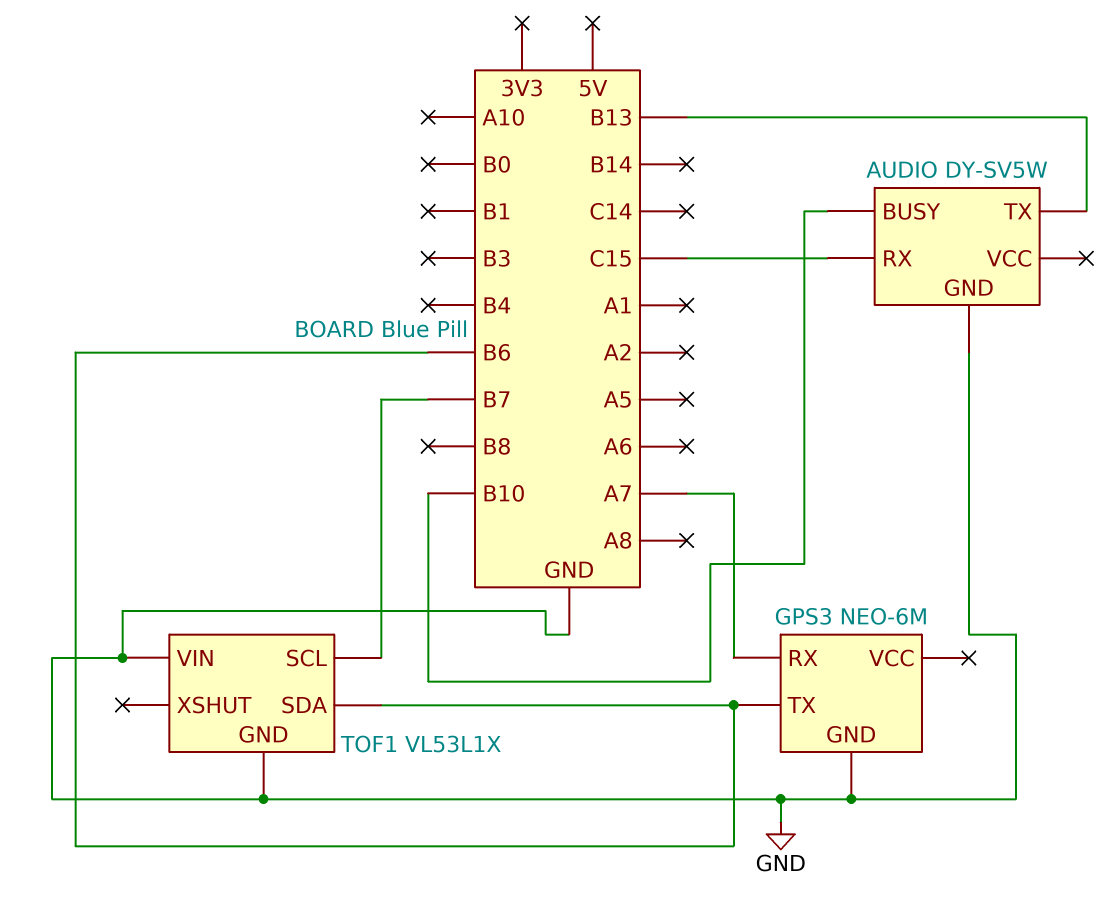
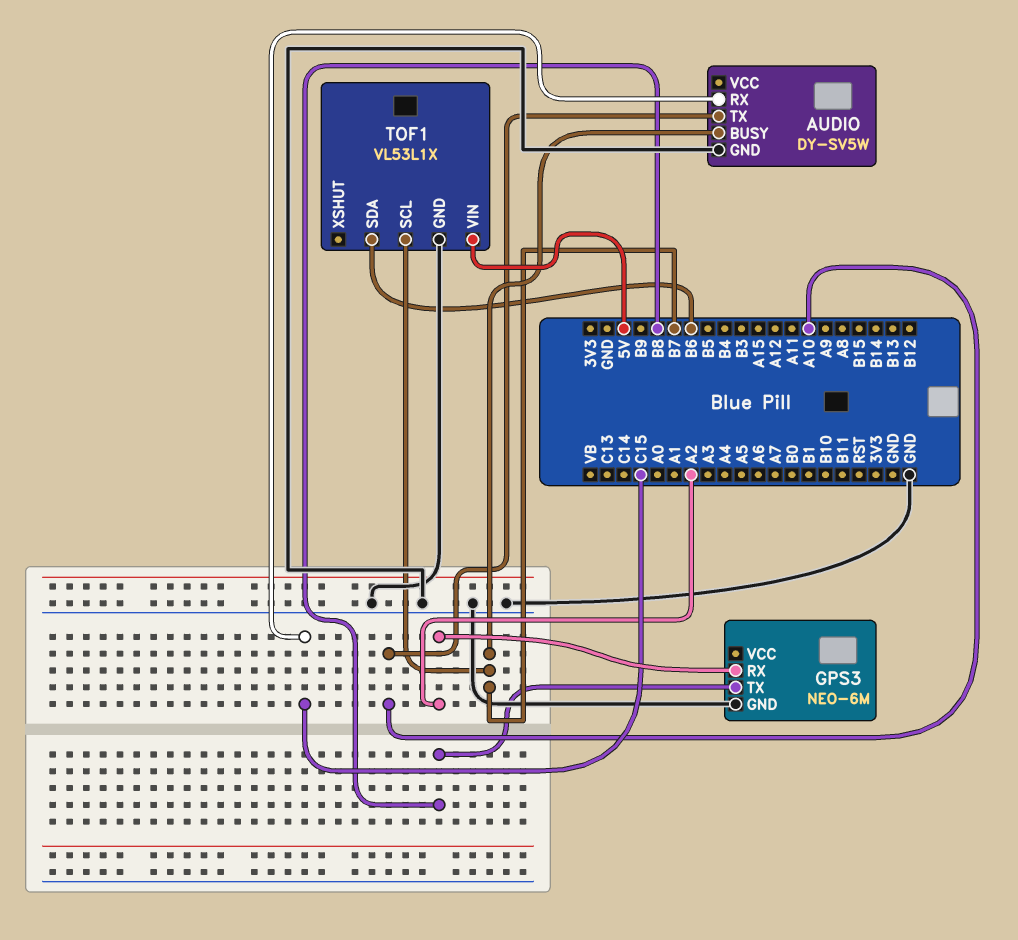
AUDIO pin BUSY: B10 -> B7
AUDIO pin TX: B13 -> A10
GPS3 pin RX: A7 -> A2
GPS3 pin TX: B6 -> B8
TOF1 pin VIN: GND -> 5V

